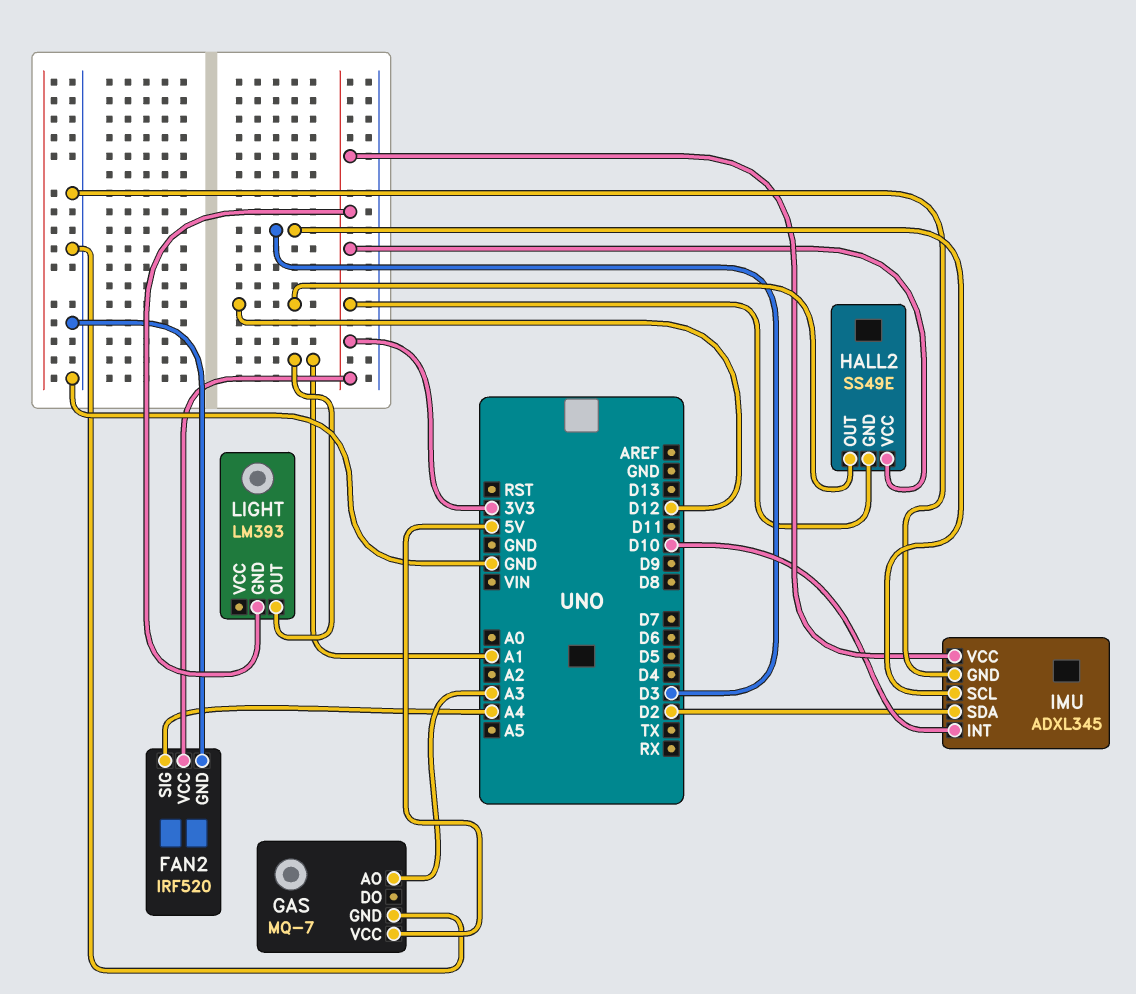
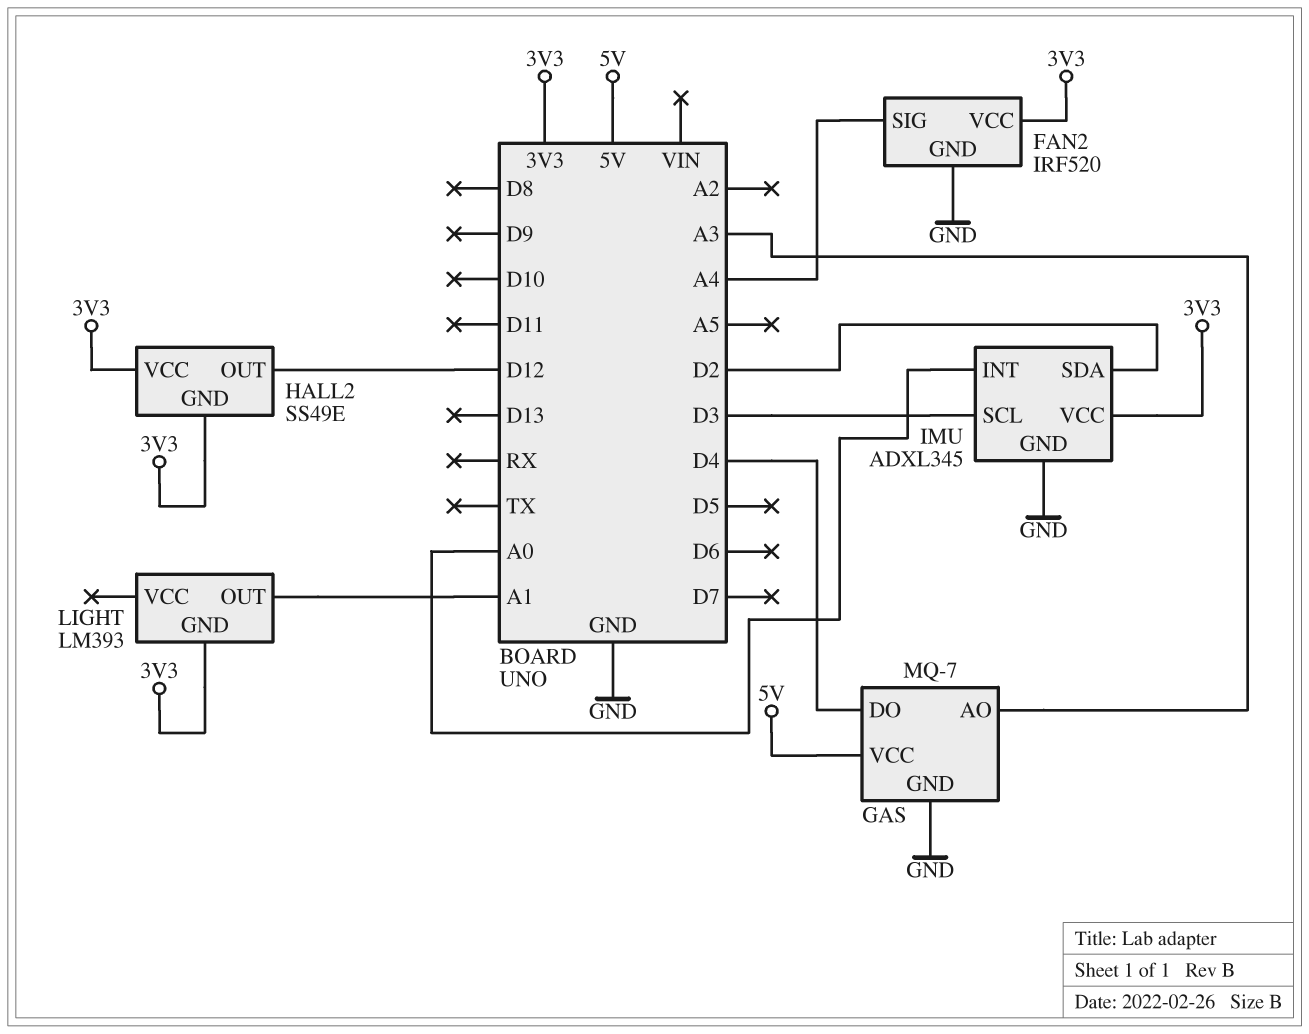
GAS pin DO: none -> D4
IMU pin INT: D10 -> A0

